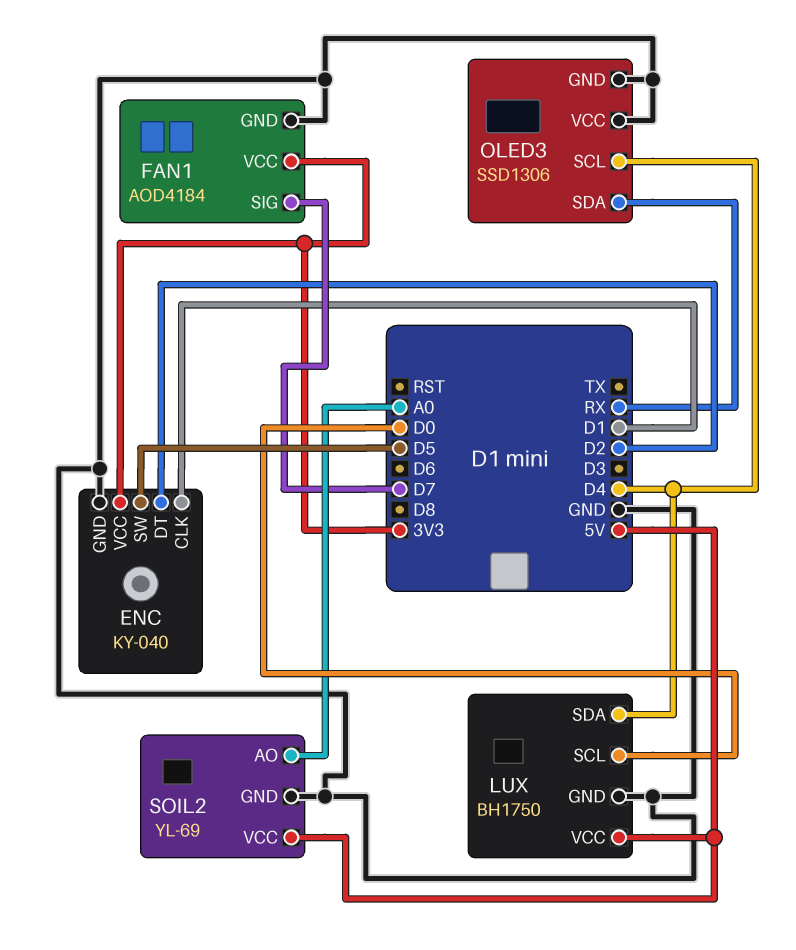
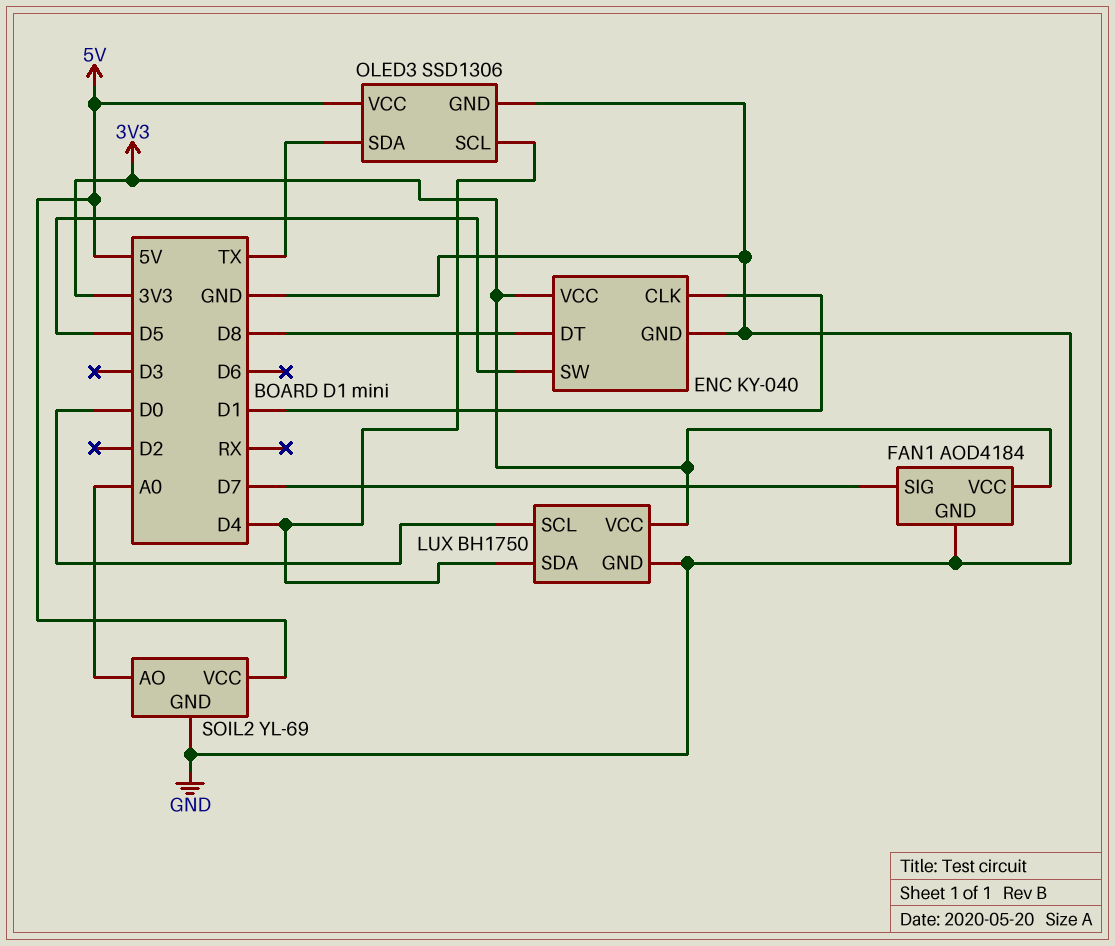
ENC pin DT: D2 -> D8
LUX pin VCC: 5V -> 3V3
OLED3 pin SDA: RX -> TX
OLED3 pin VCC: GND -> 5V

